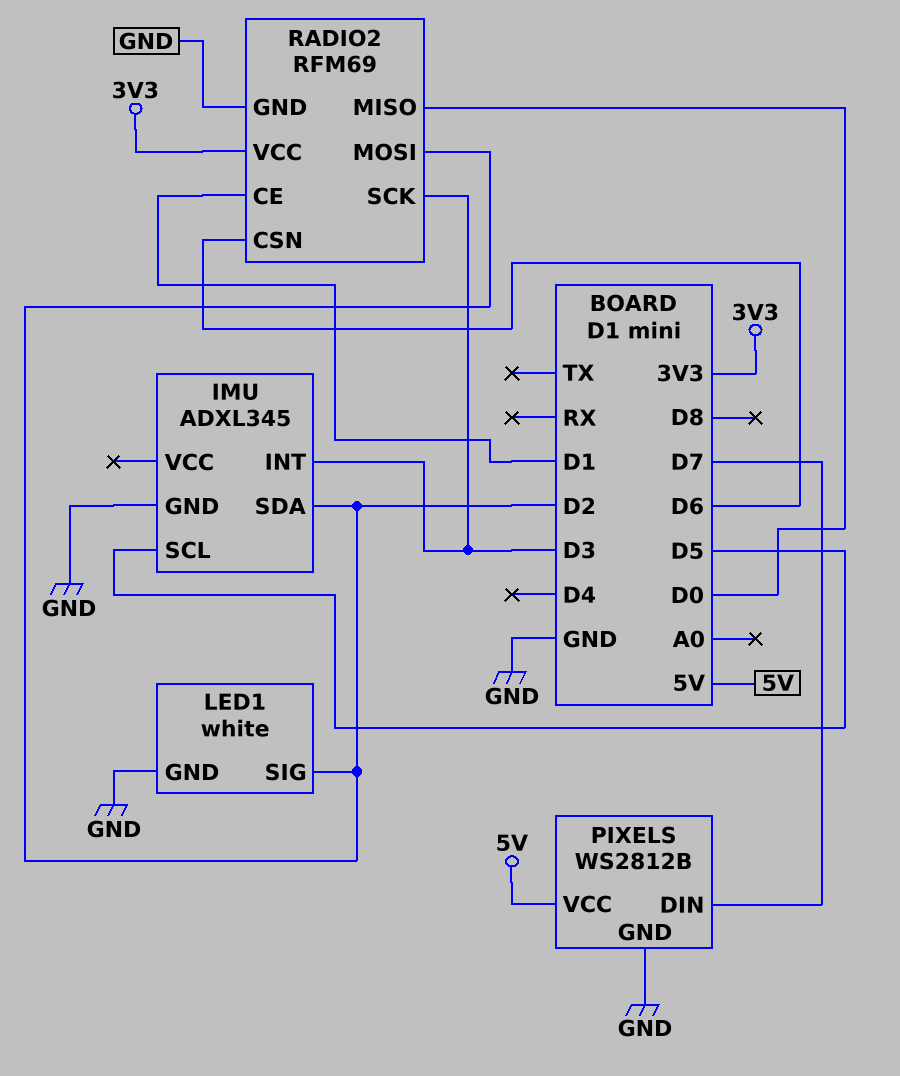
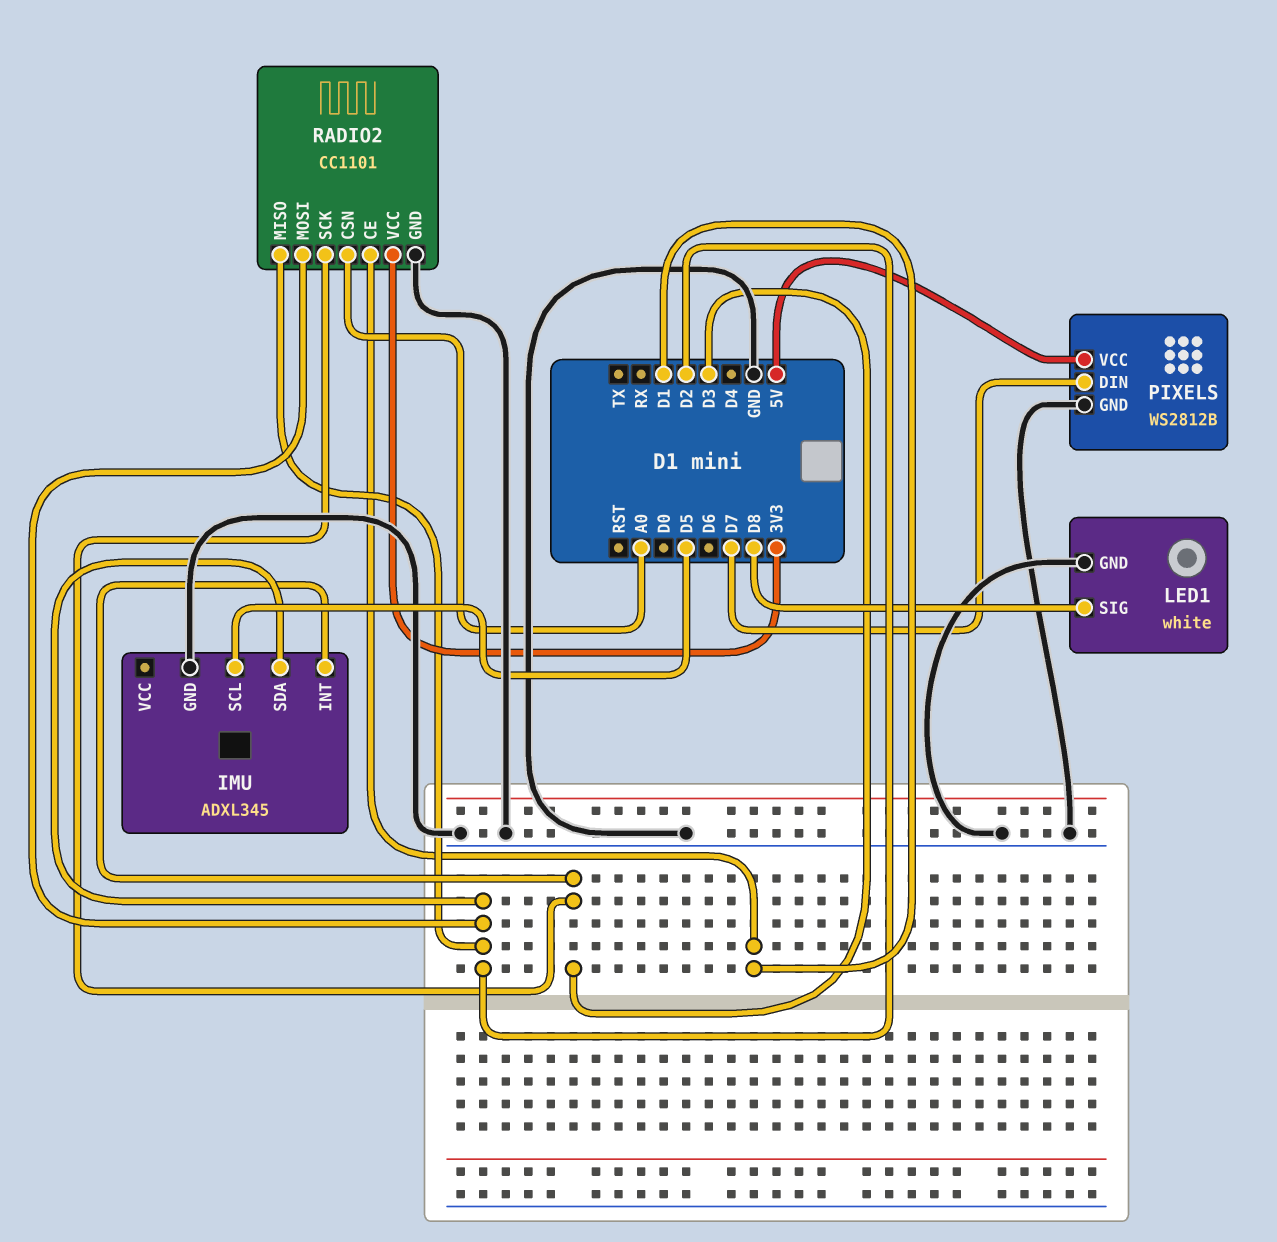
LED1 pin SIG: D2 -> D8
RADIO2: RFM69 -> CC1101
RADIO2 pin CSN: D6 -> A0
RADIO2 pin MISO: D0 -> D2

